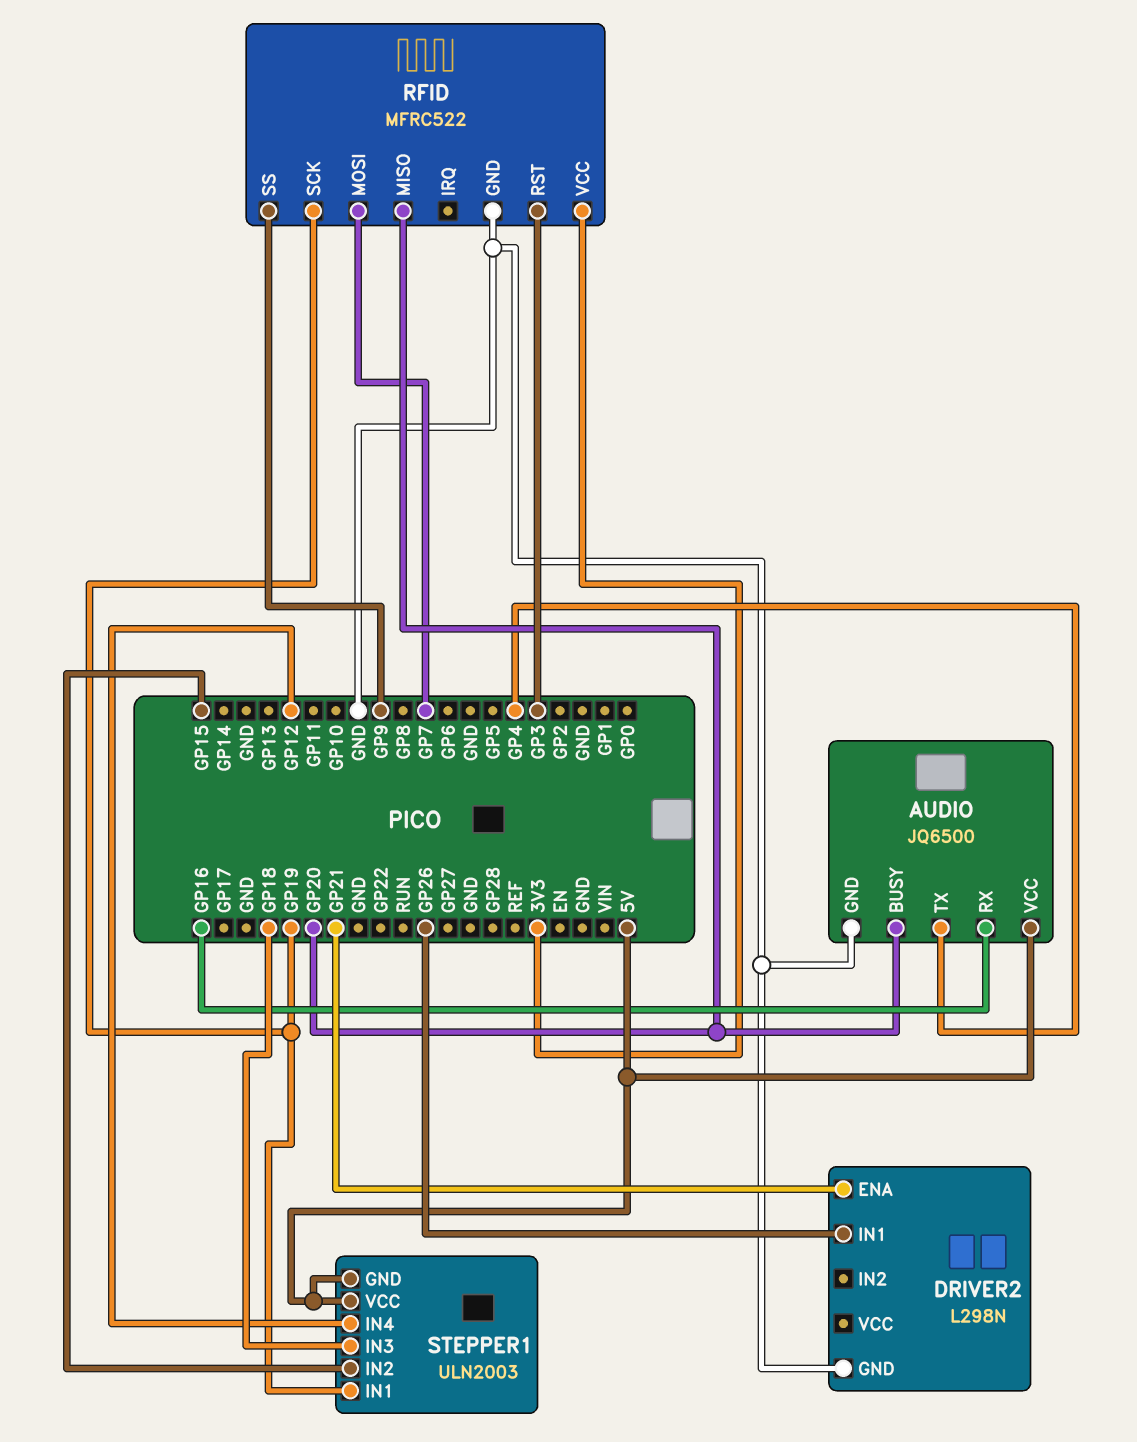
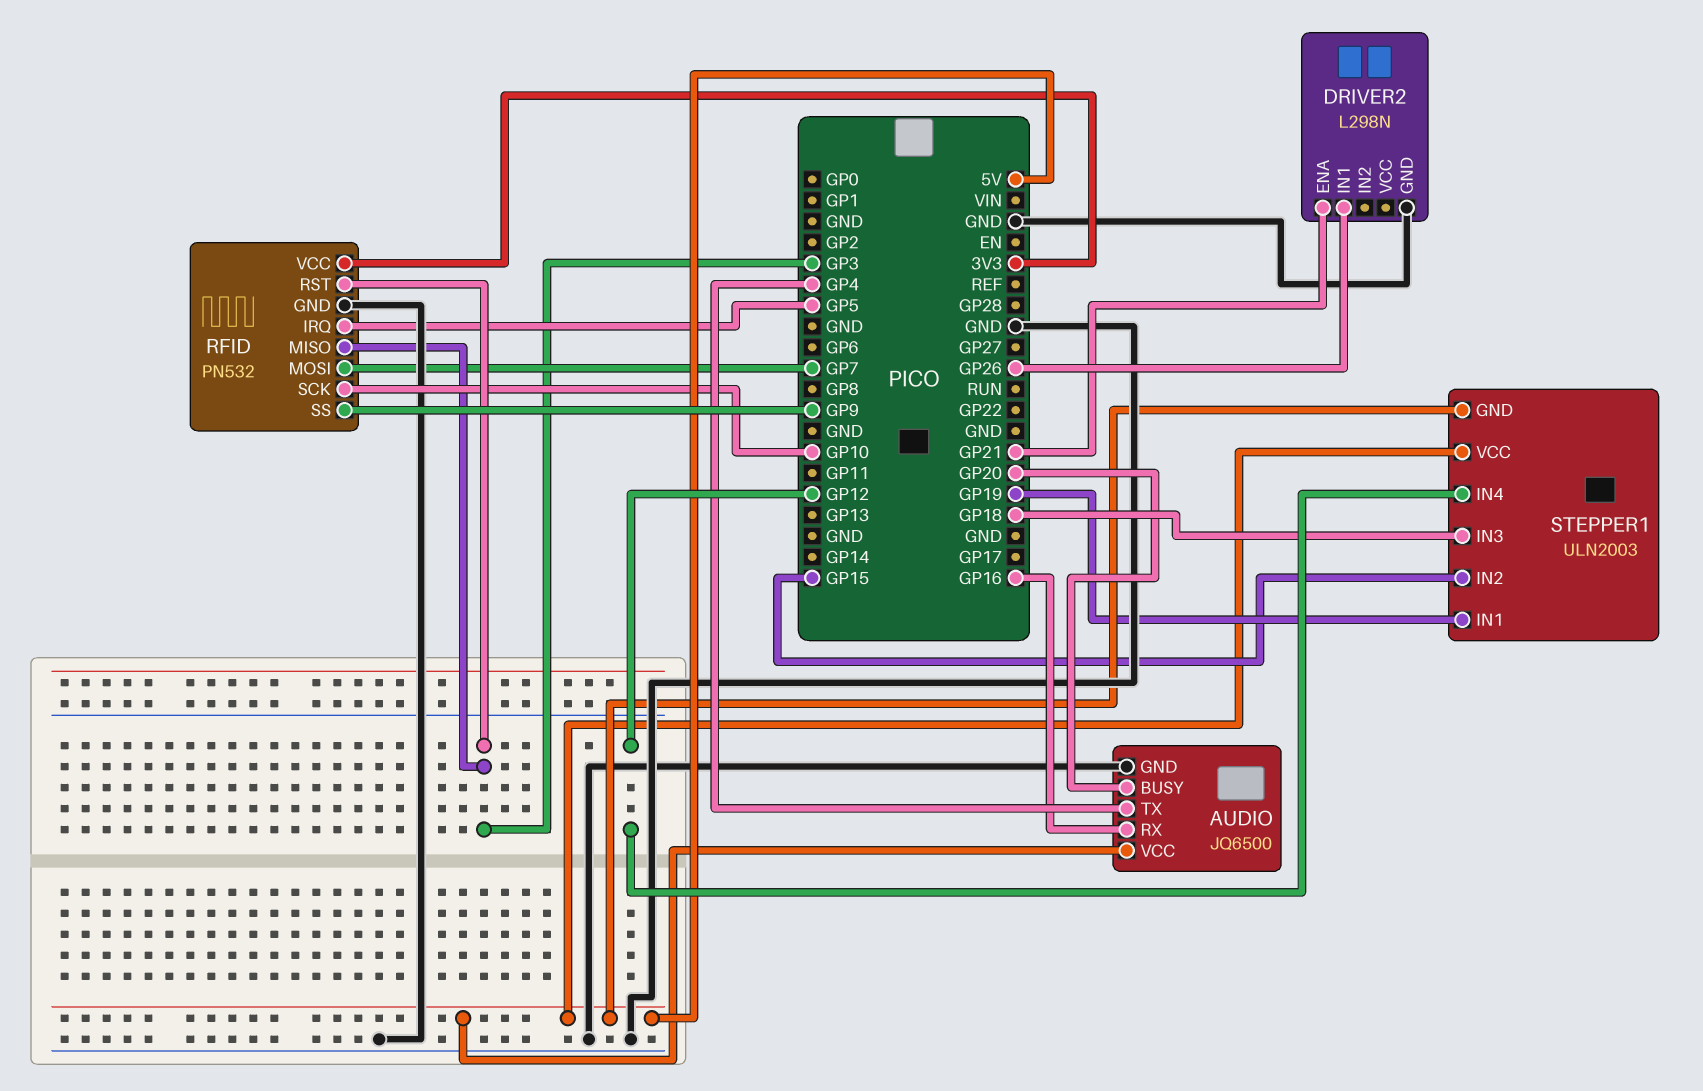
RFID: MFRC522 -> PN532
RFID pin IRQ: none -> GP5
RFID pin MISO: GP20 -> GP3
RFID pin SCK: GP19 -> GP10

